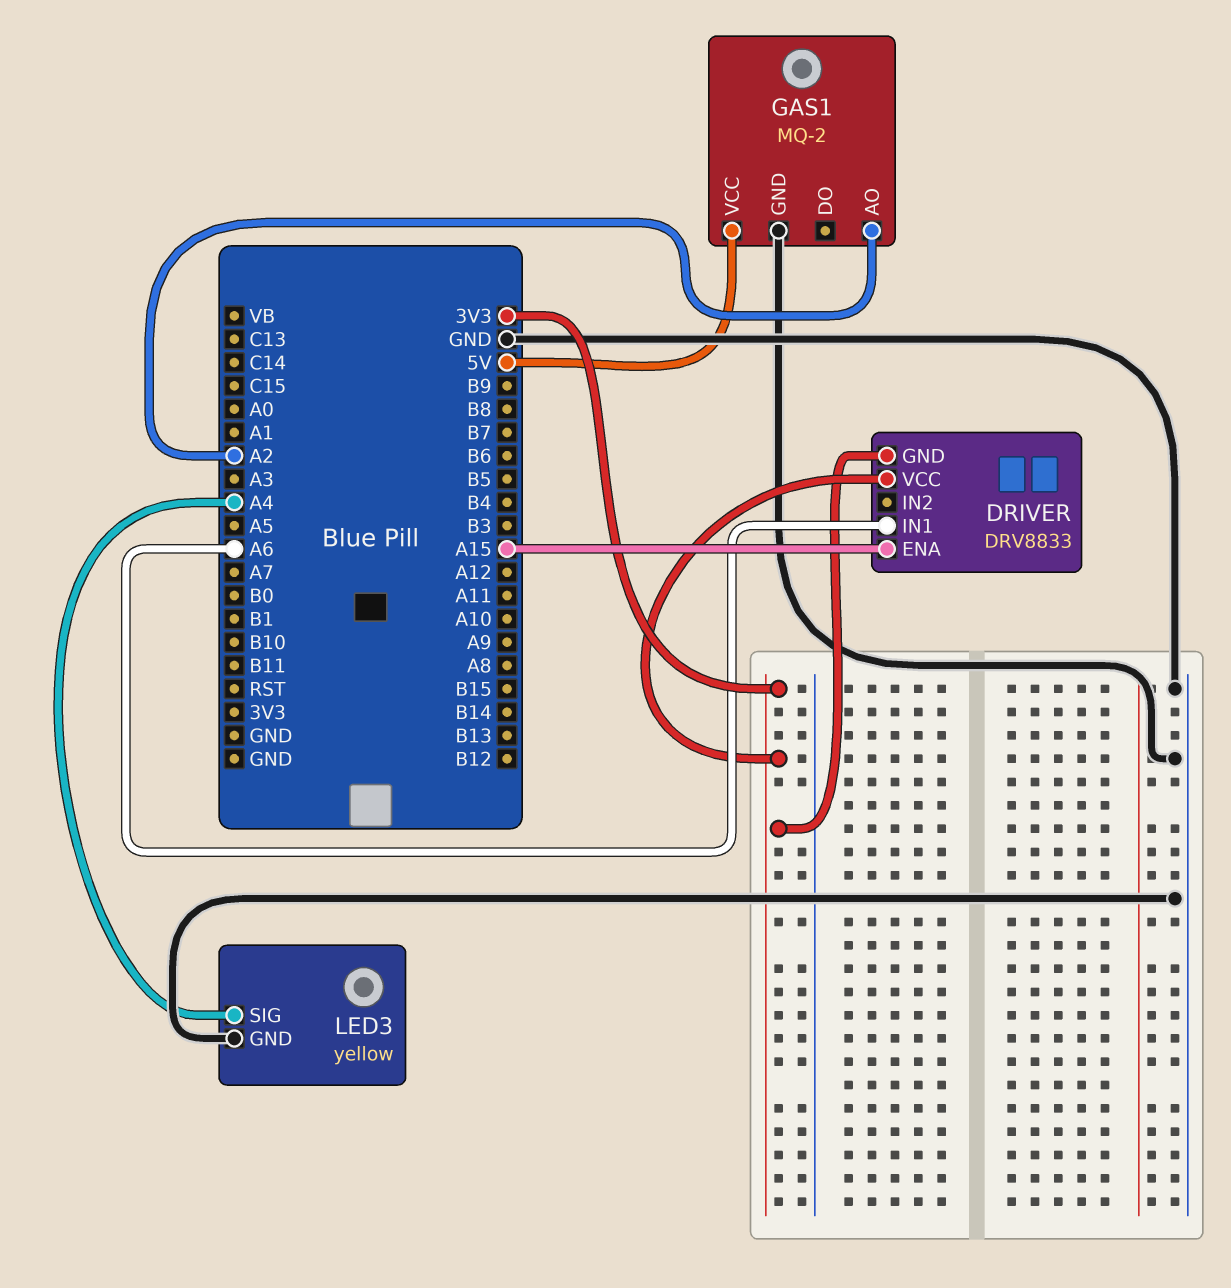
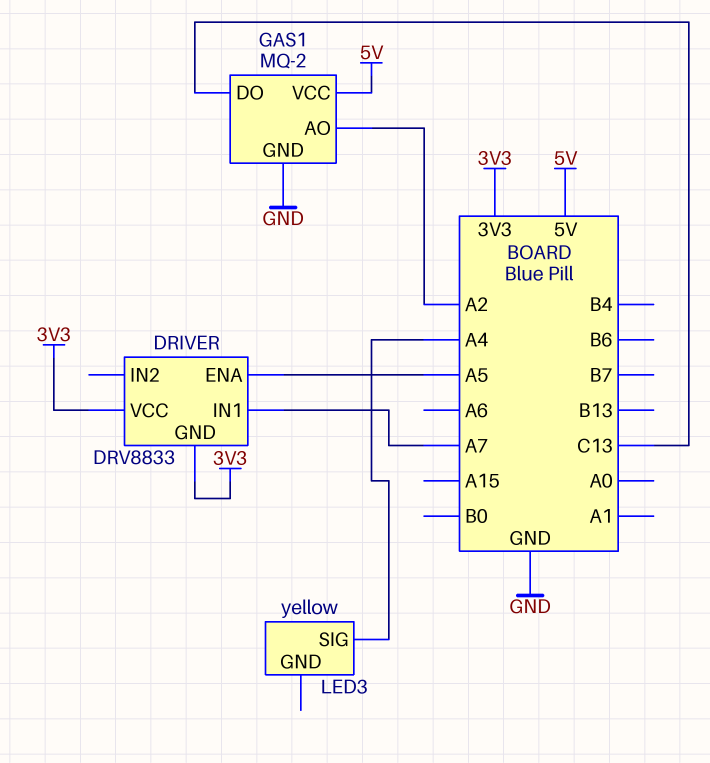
DRIVER pin ENA: A15 -> A5
DRIVER pin IN1: A6 -> A7
GAS1 pin DO: none -> C13
LED3 pin GND: GND -> none

